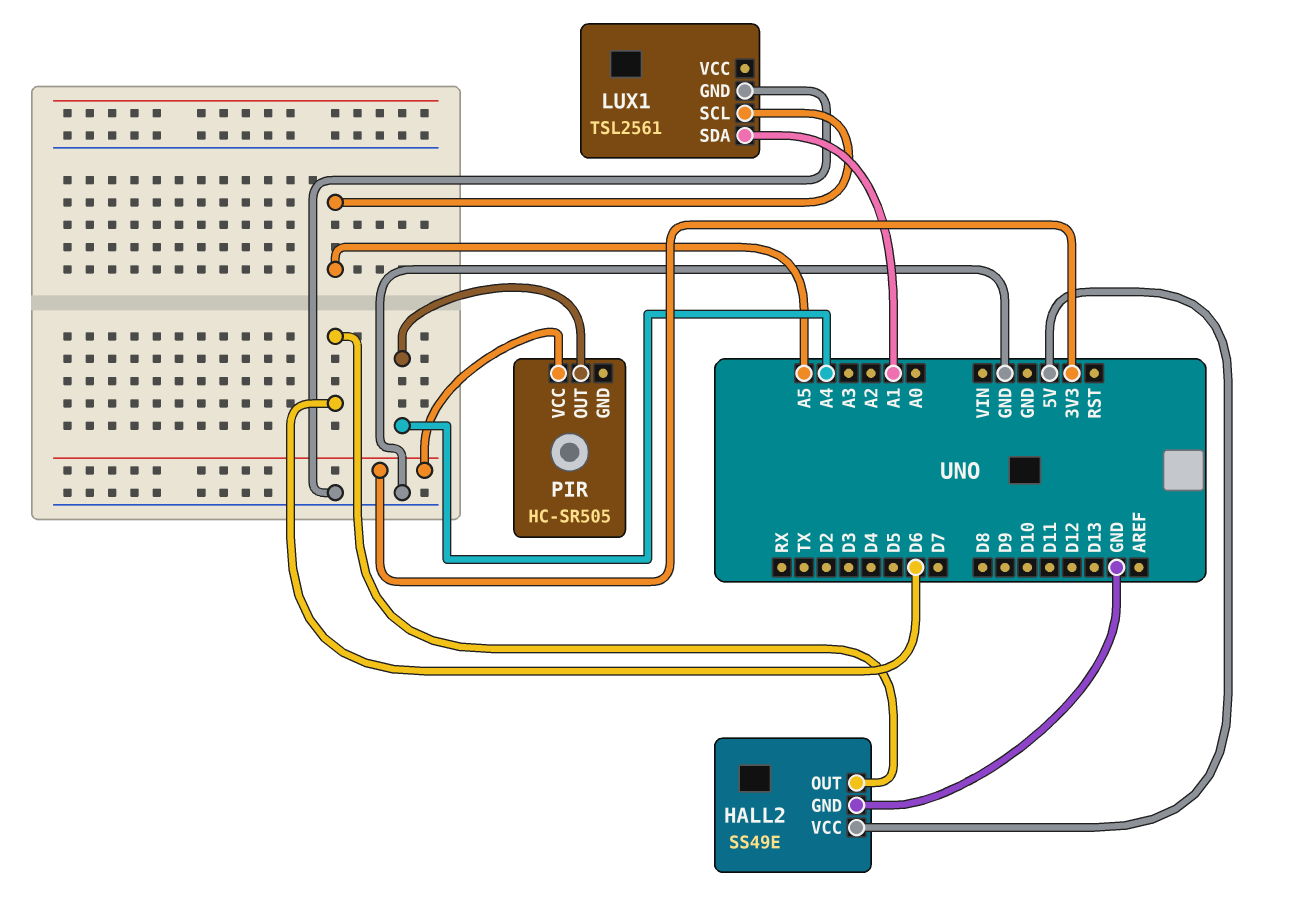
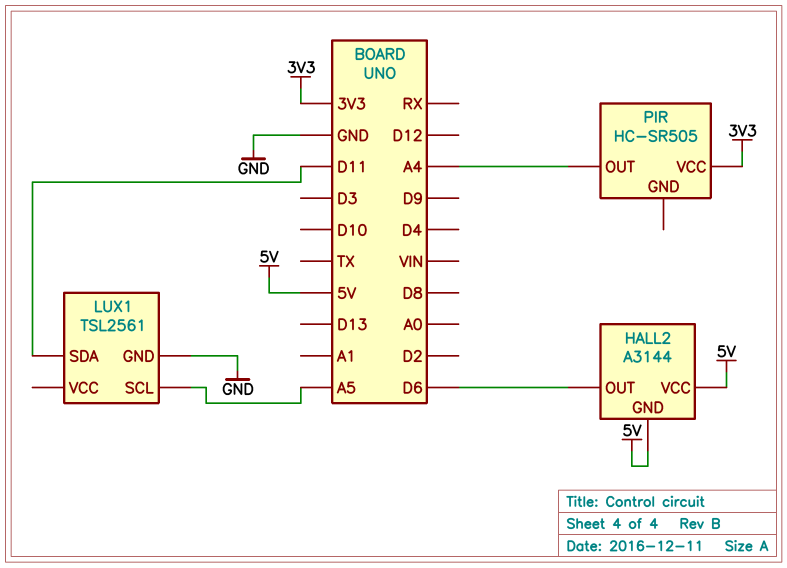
HALL2: SS49E -> A3144
HALL2 pin GND: GND -> 5V
LUX1 pin SDA: A1 -> D11

